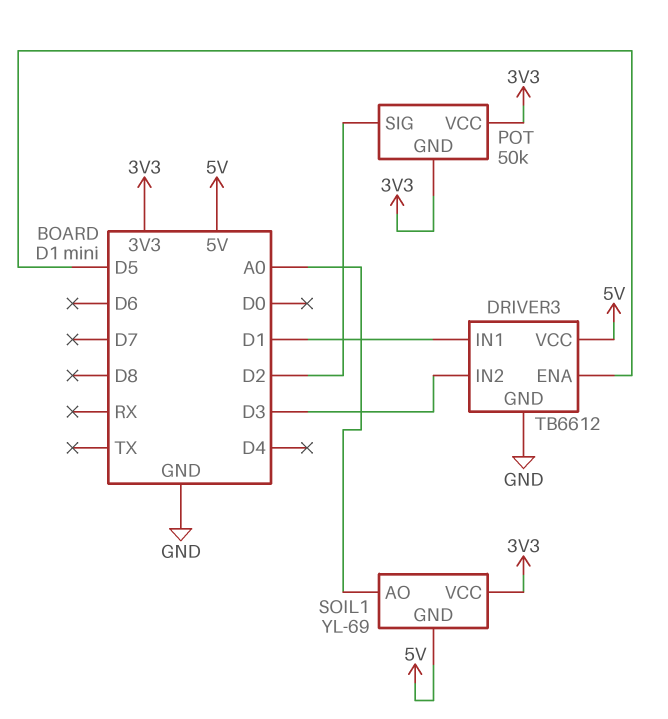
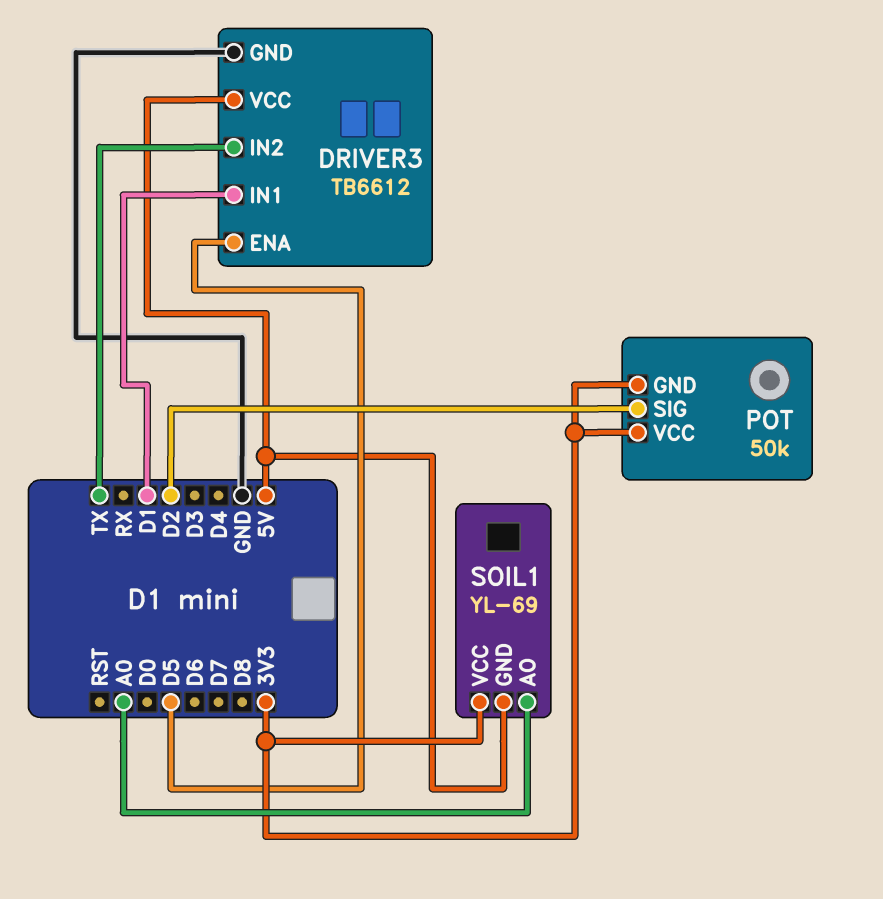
DRIVER3 pin IN2: D3 -> TX

